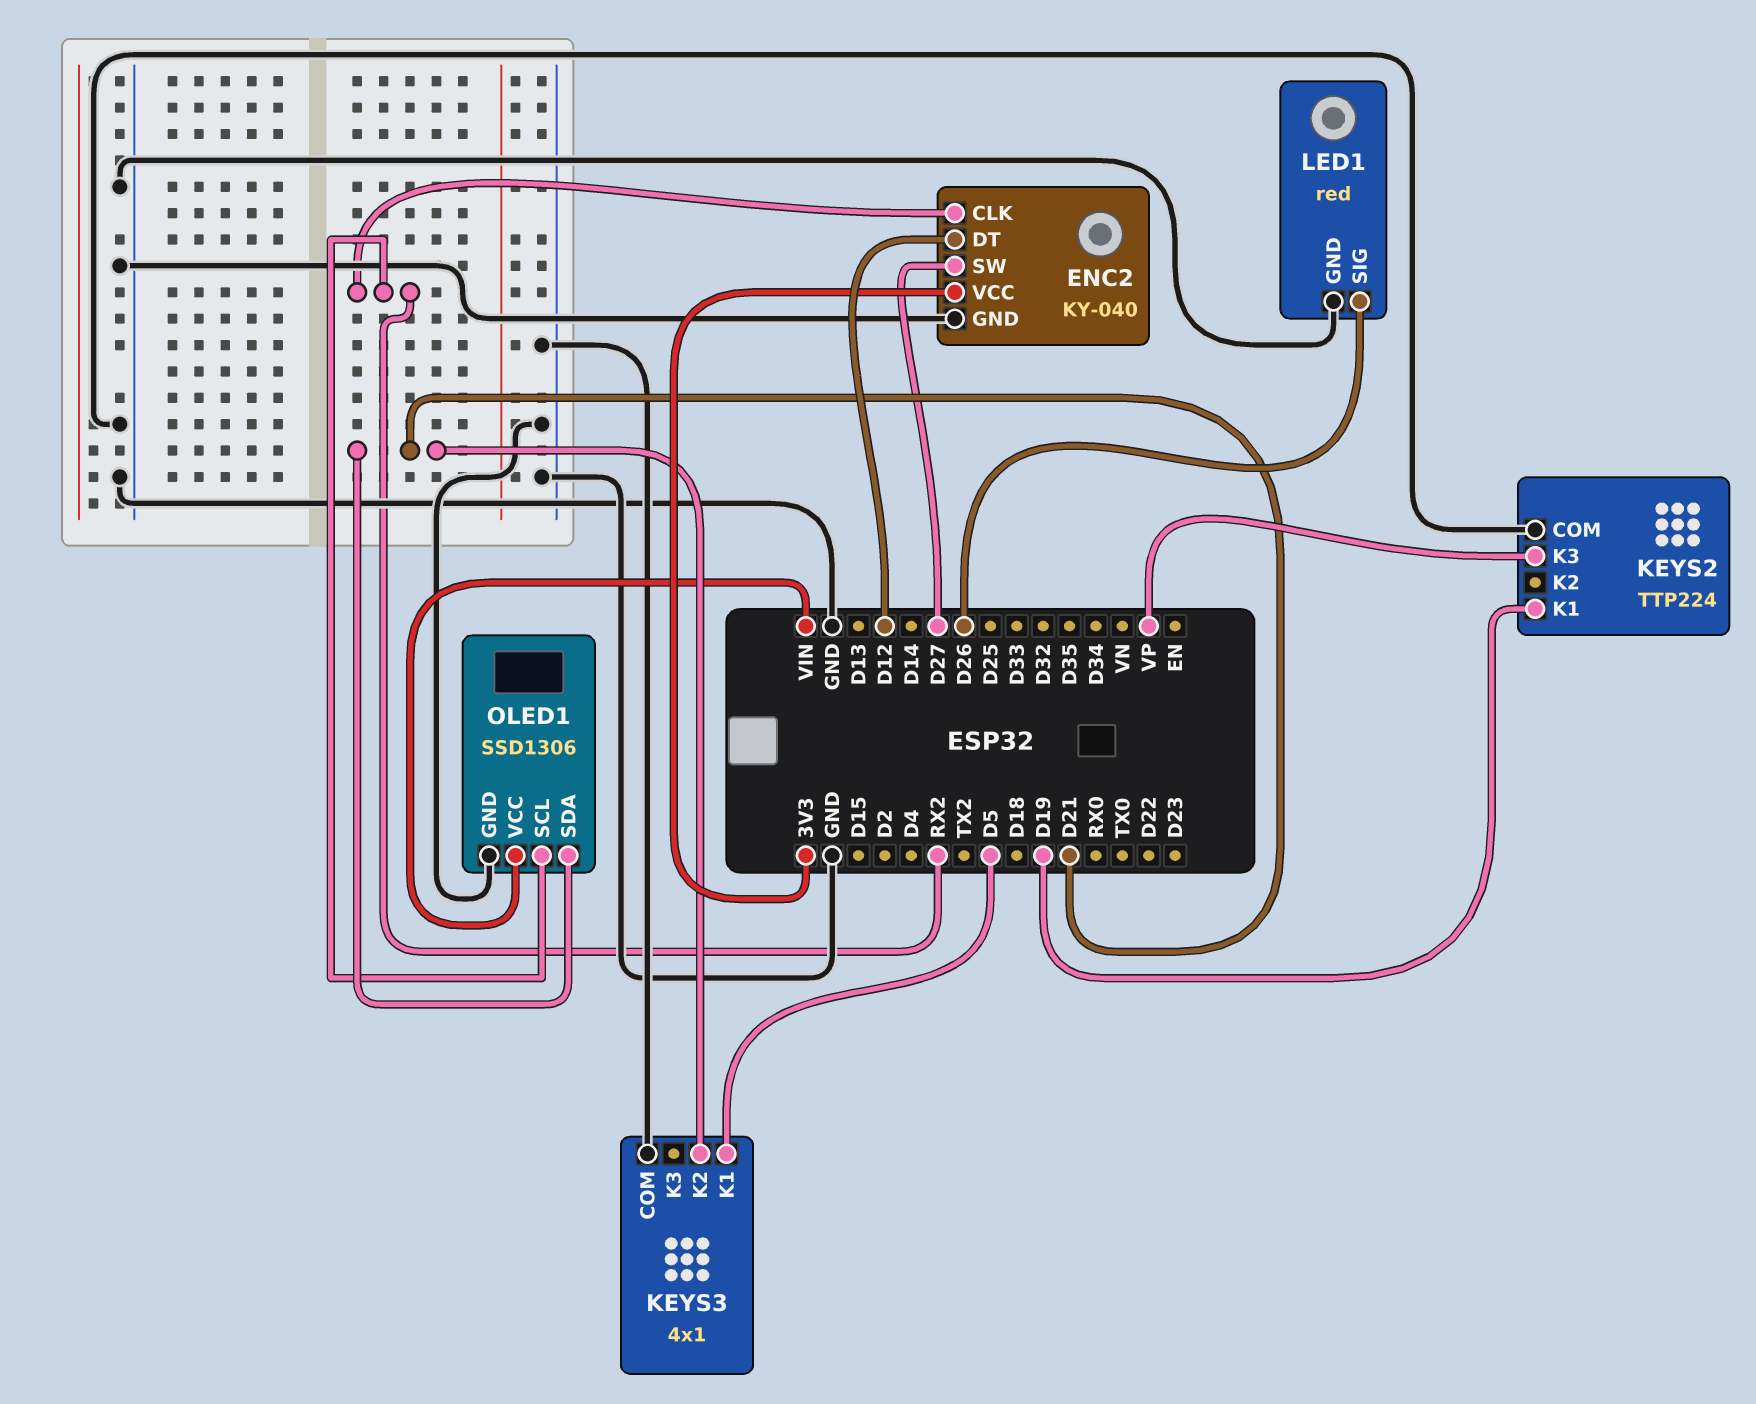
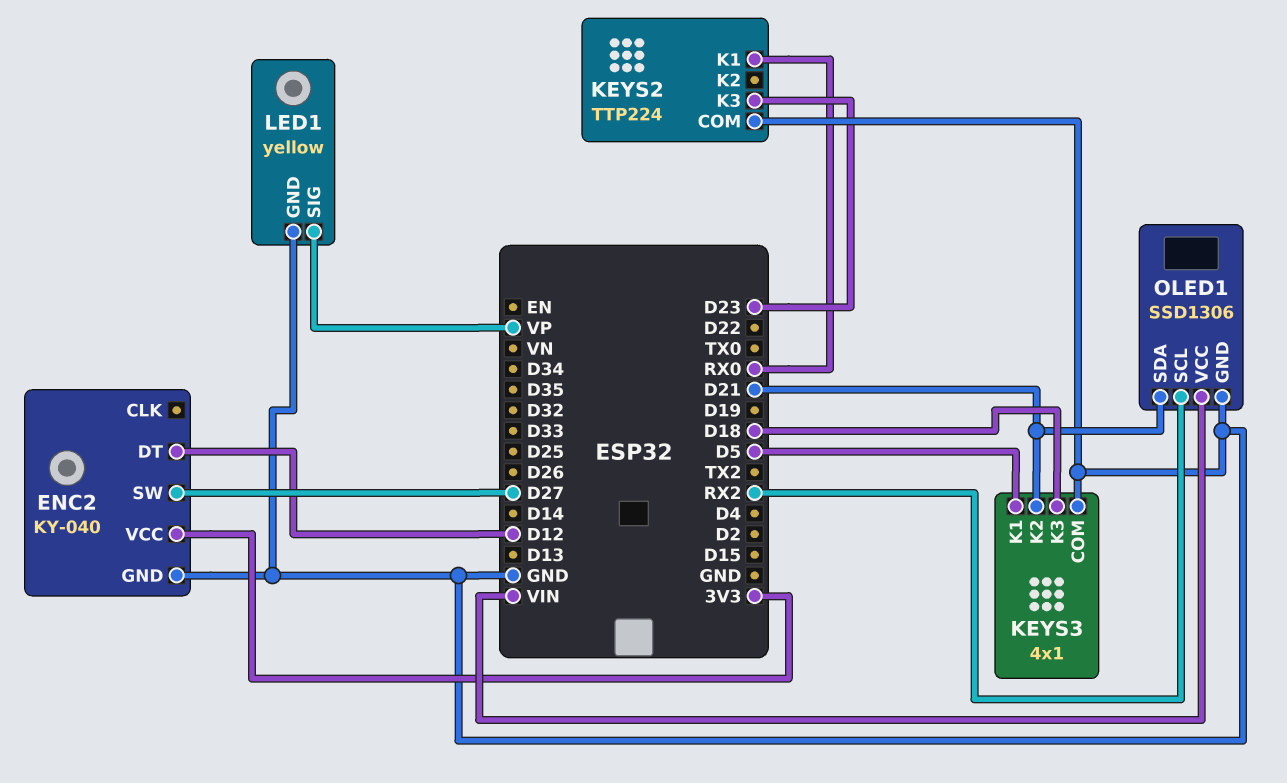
ENC2 pin CLK: RX2 -> none
KEYS2 pin K1: D19 -> RX0
KEYS2 pin K3: VP -> D23
KEYS3 pin K3: none -> D18
LED1: red -> yellow
LED1 pin SIG: D26 -> VP

